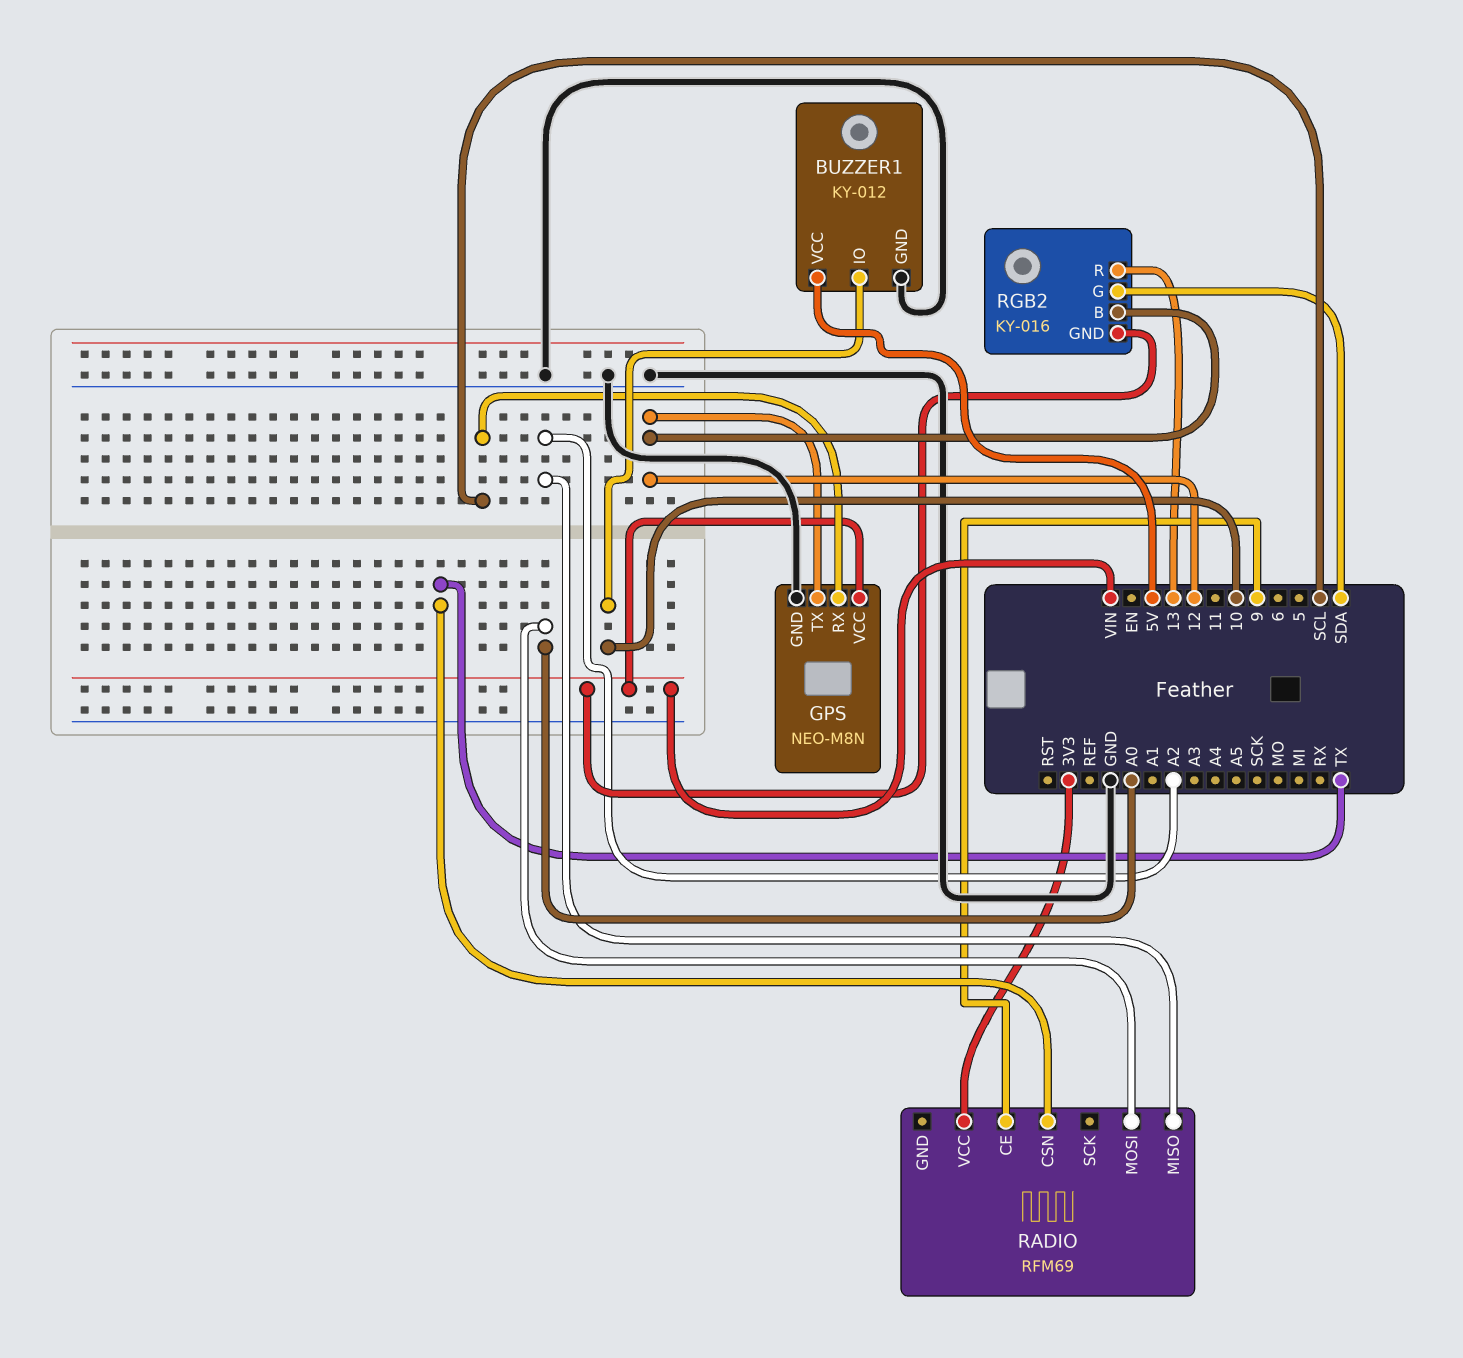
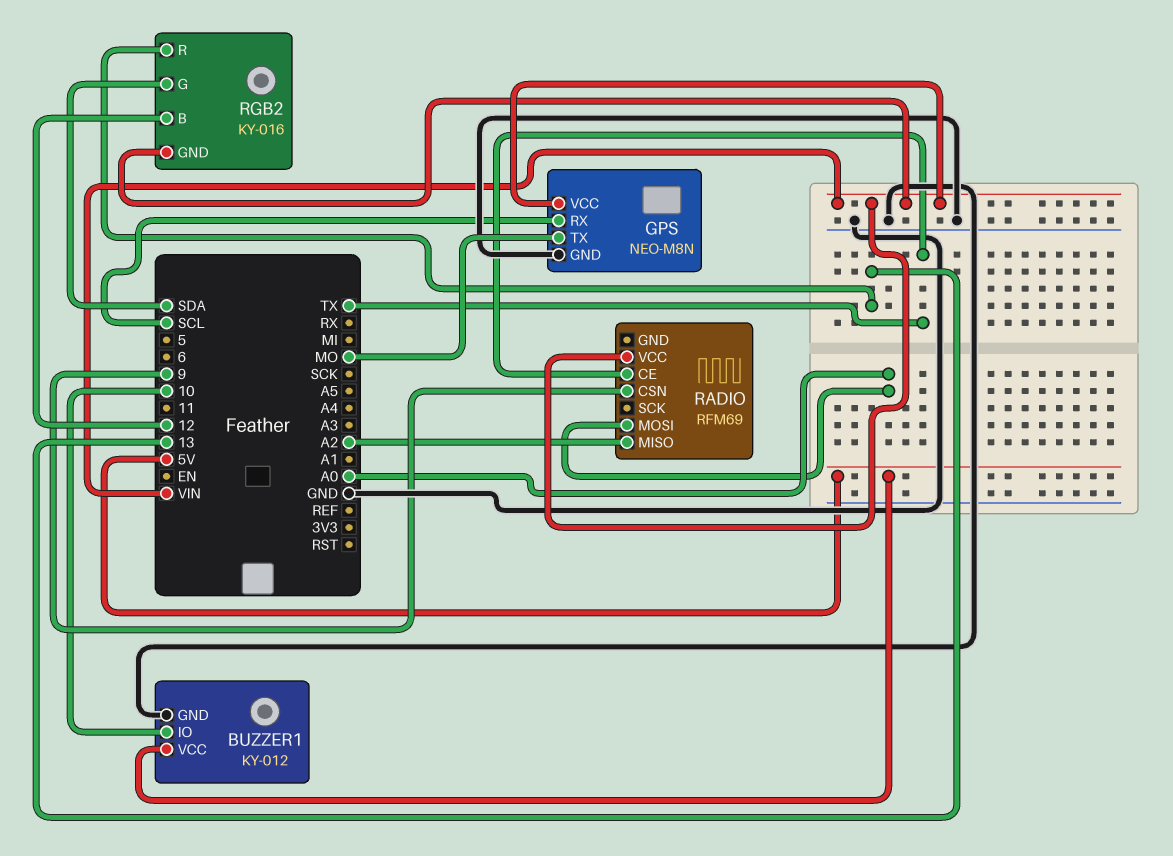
GPS pin TX: 12 -> MO
RADIO pin CE: 9 -> TX
RADIO pin CSN: TX -> 9
RADIO pin VCC: 3V3 -> VIN

